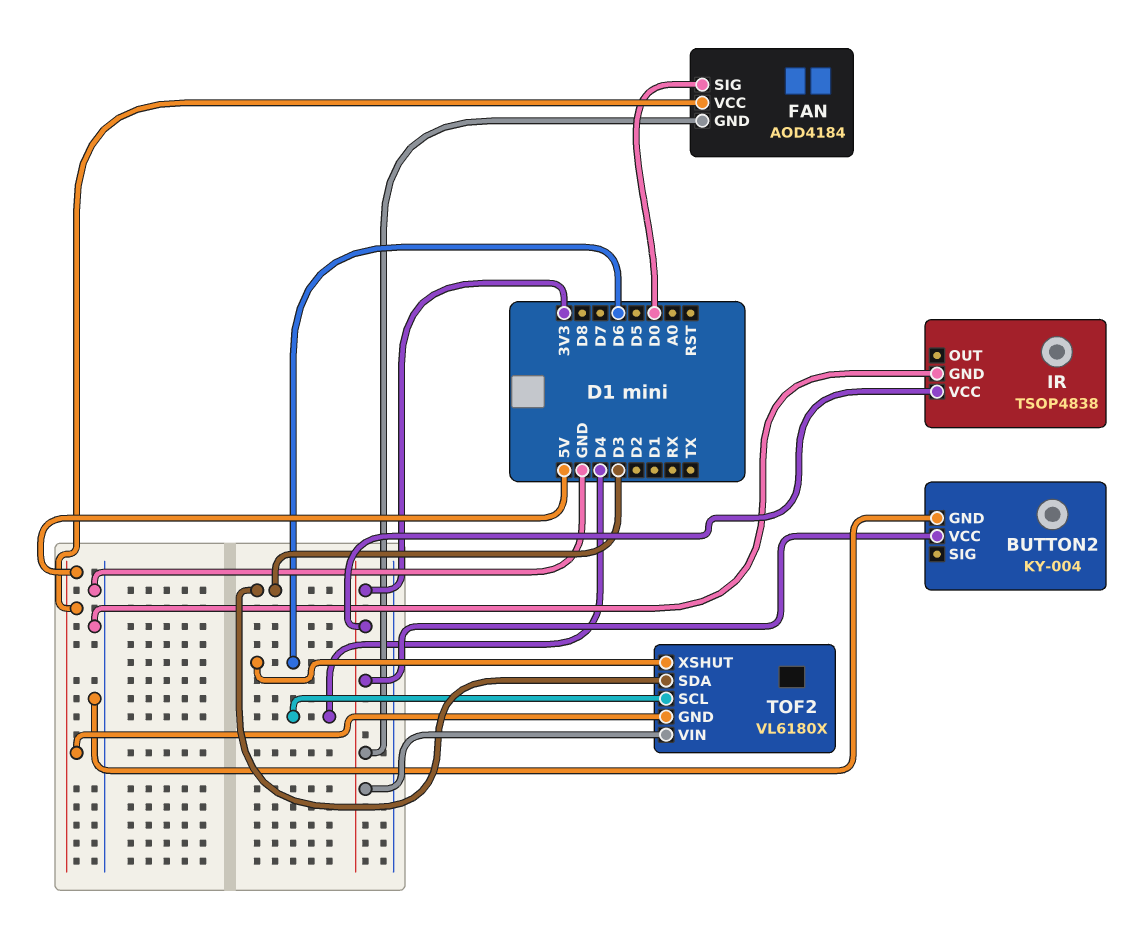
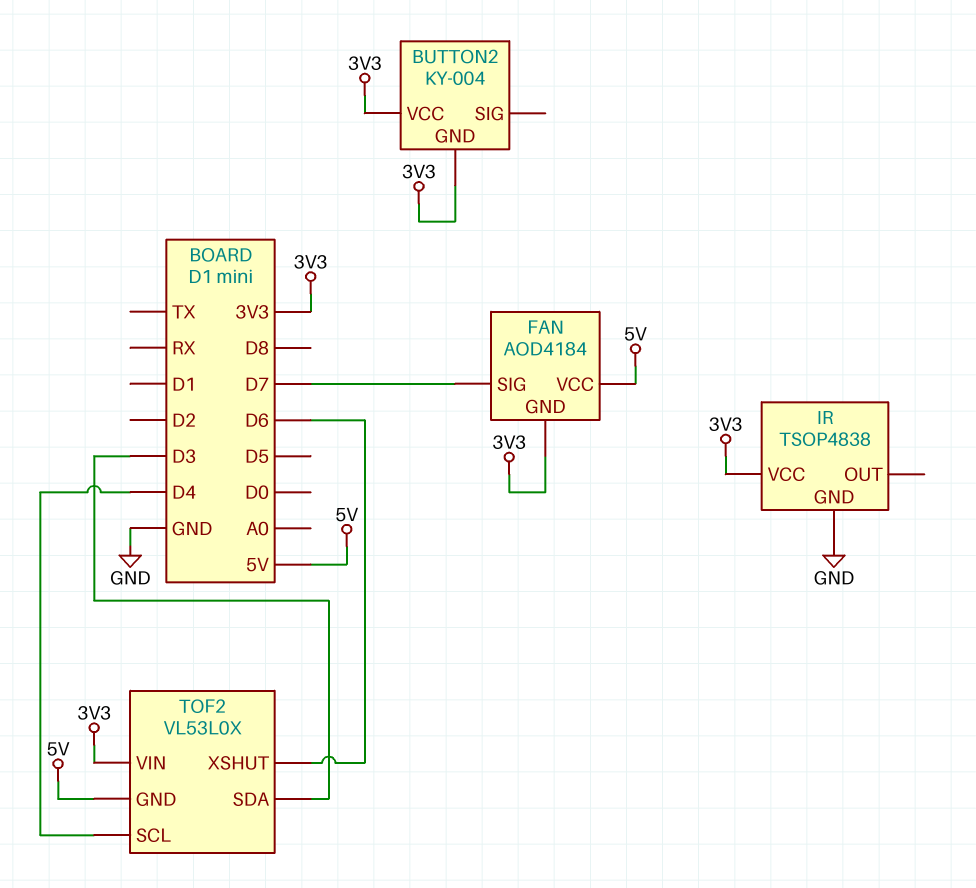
BUTTON2 pin GND: GND -> 3V3
FAN pin SIG: D0 -> D7
TOF2: VL6180X -> VL53L0X

